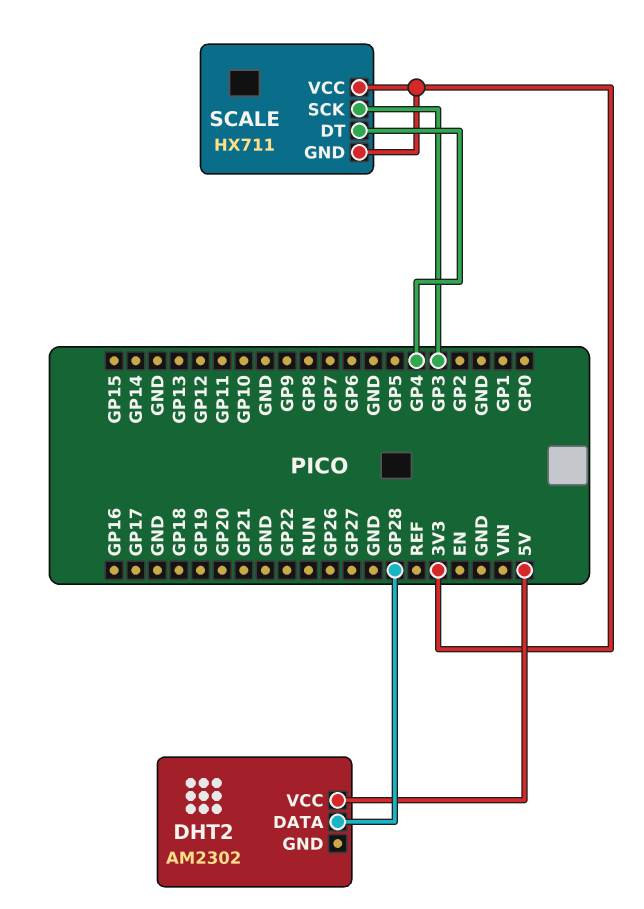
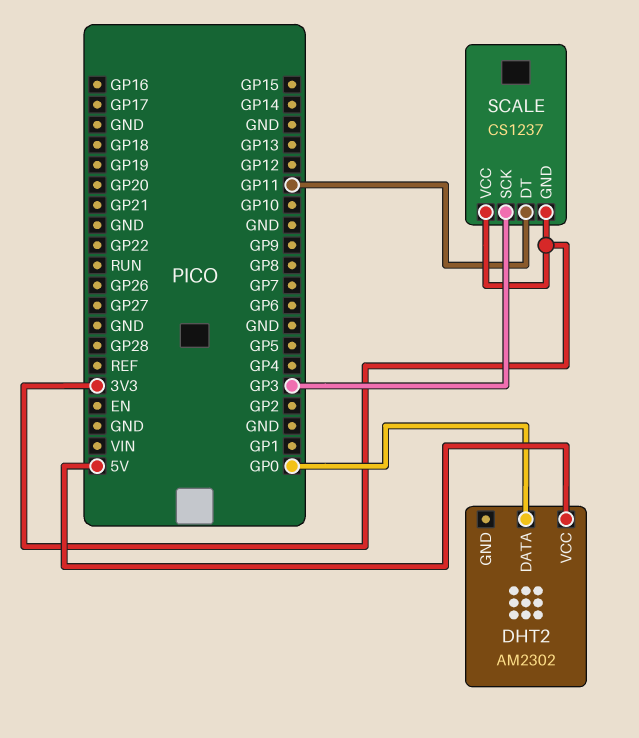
DHT2 pin DATA: GP28 -> GP0
SCALE: HX711 -> CS1237
SCALE pin DT: GP4 -> GP11

